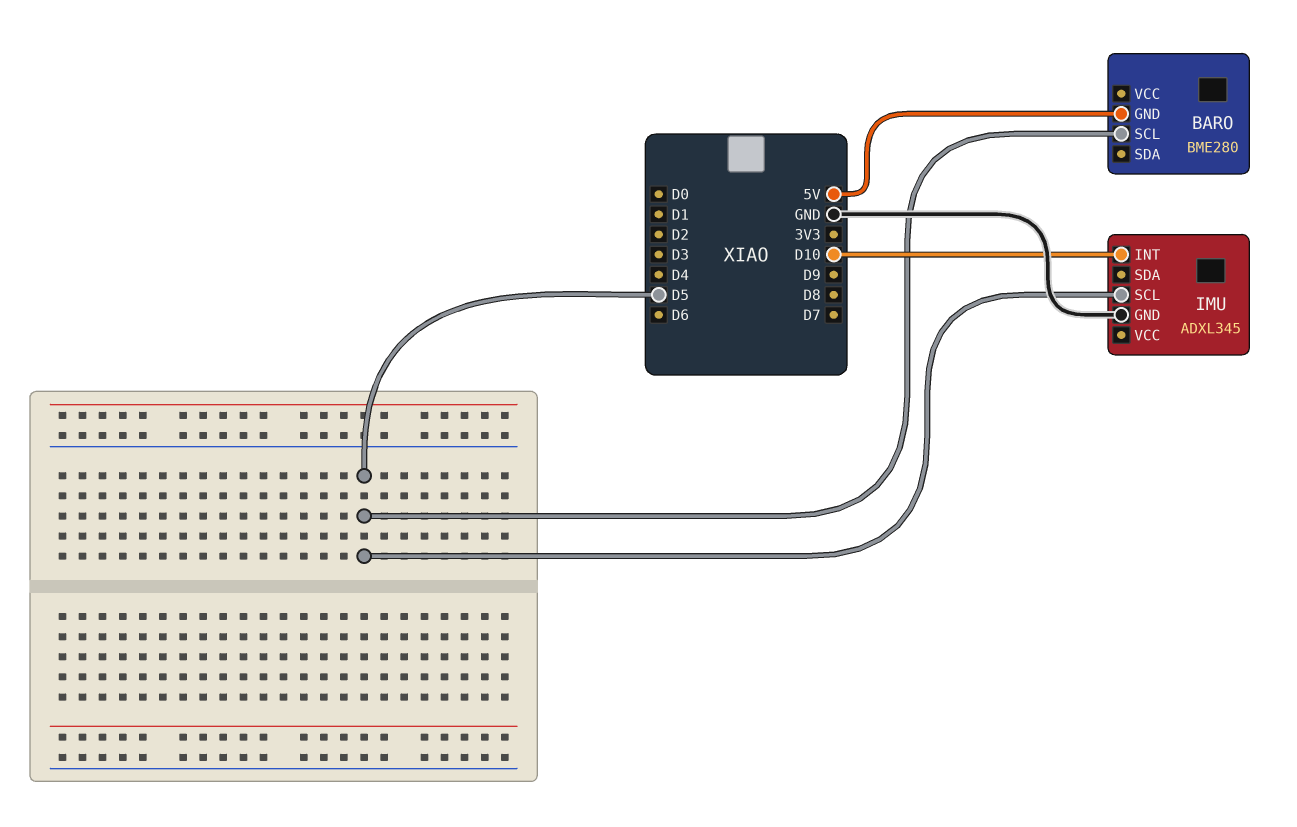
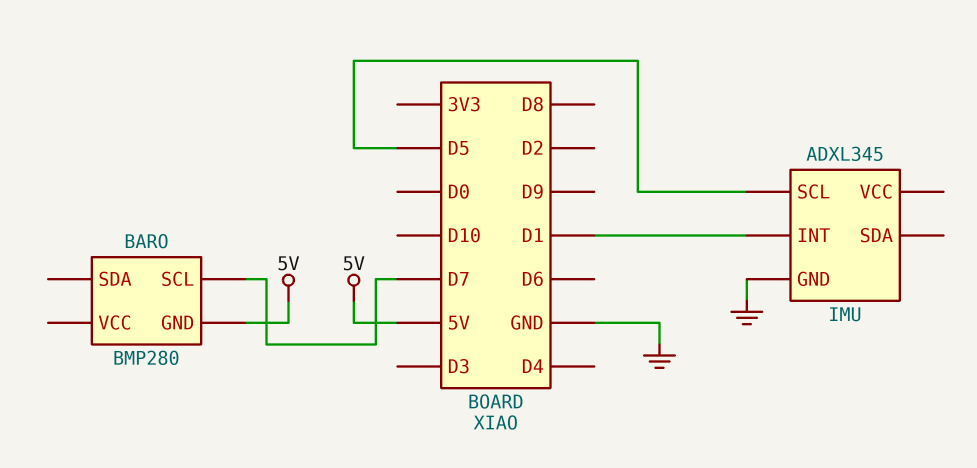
BARO: BME280 -> BMP280
BARO pin SCL: D5 -> D7
IMU pin INT: D10 -> D1

